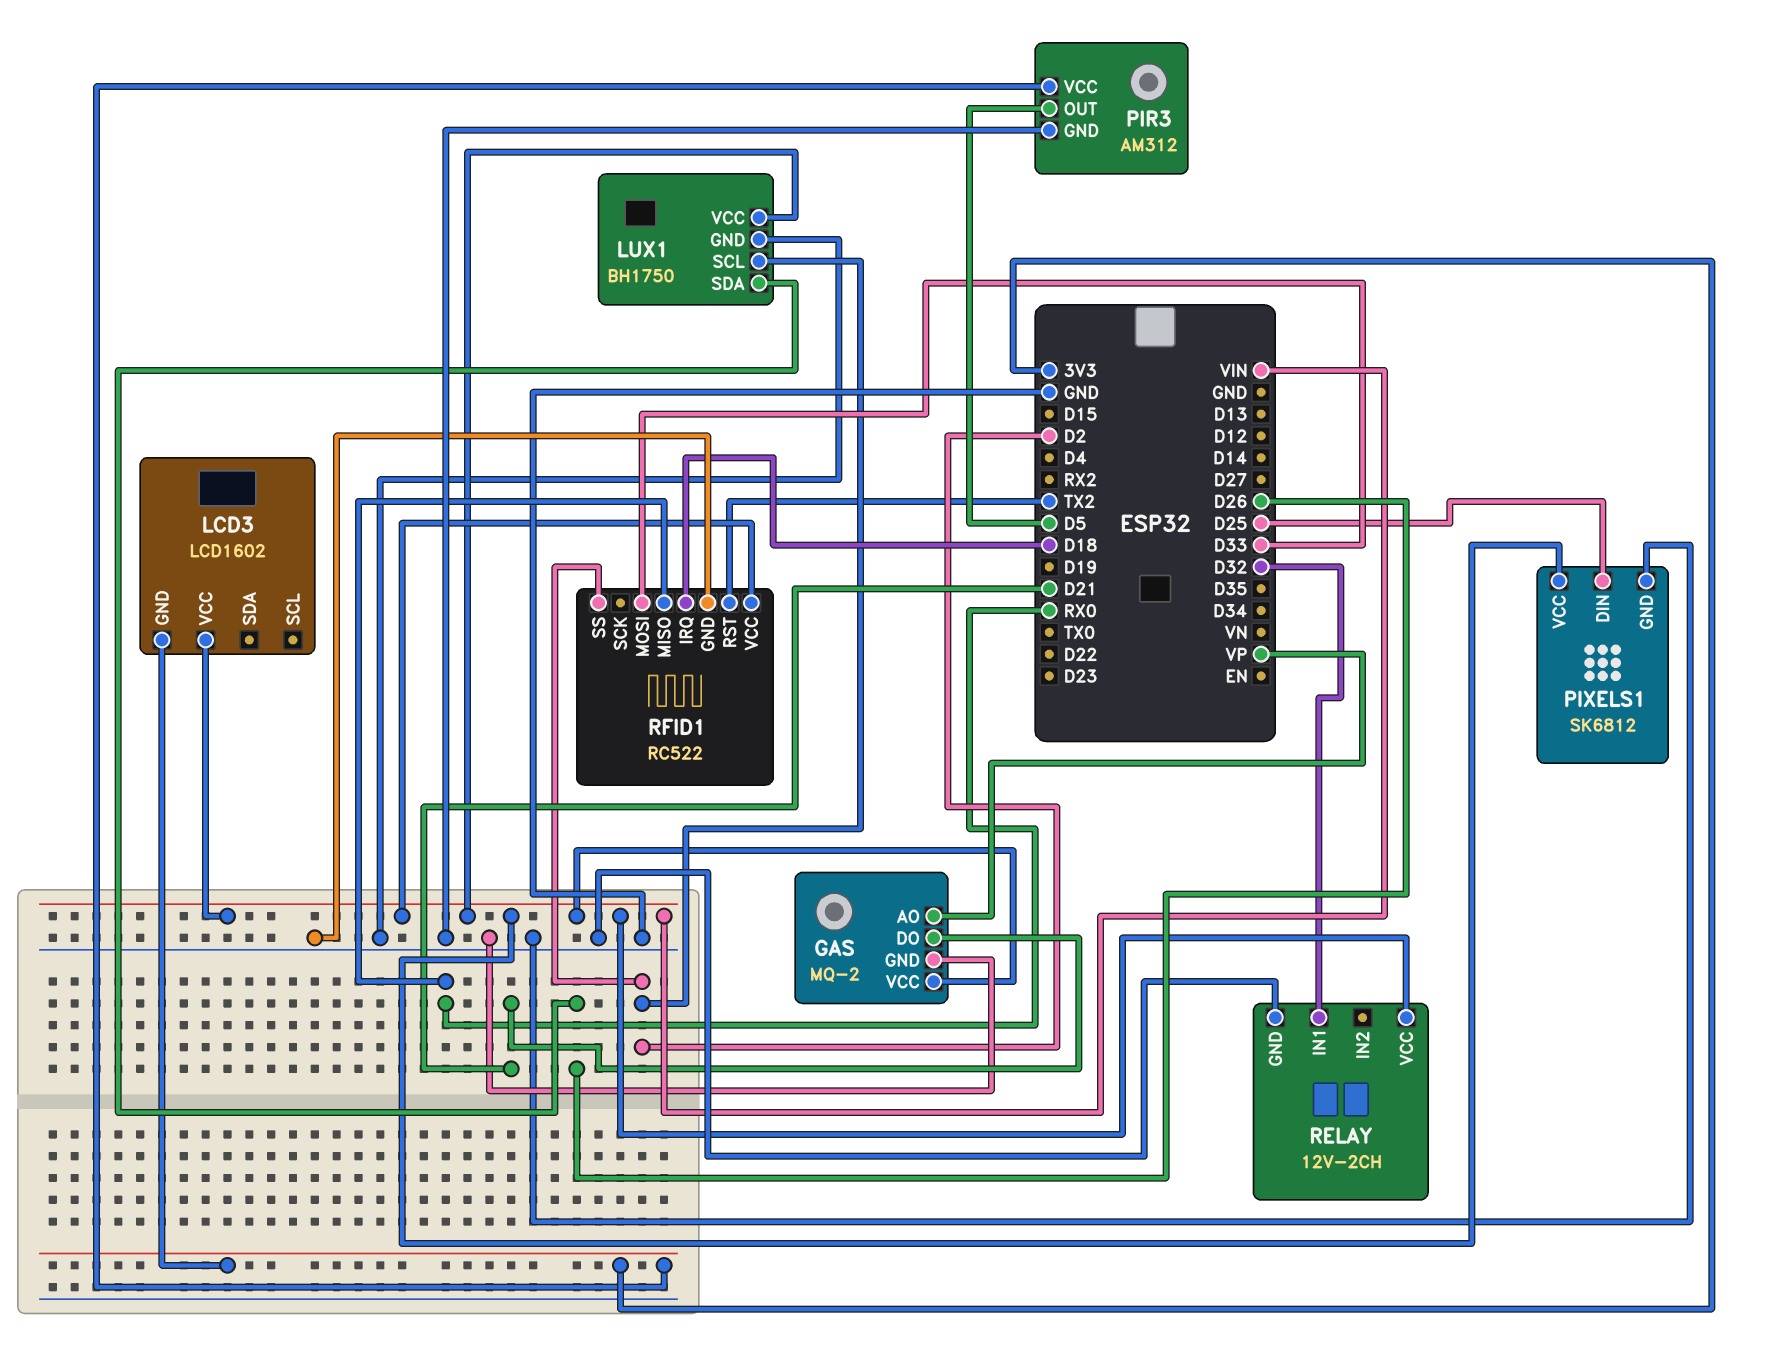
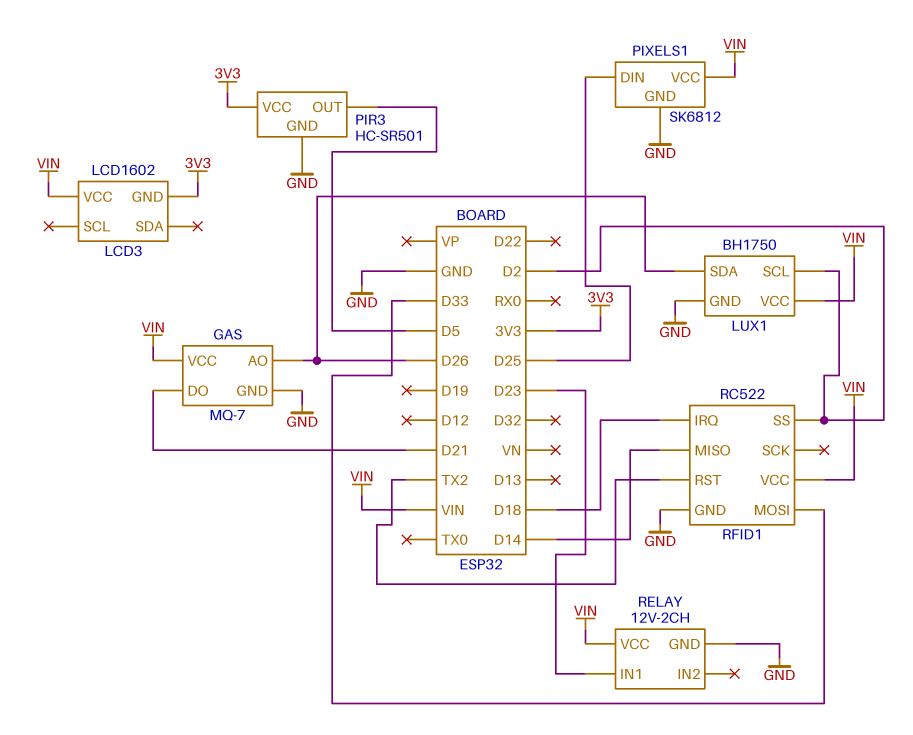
GAS: MQ-2 -> MQ-7
GAS pin AO: VP -> D26
PIR3: AM312 -> HC-SR501
RELAY pin IN1: D32 -> D23
RFID1 pin MISO: RX0 -> D14

